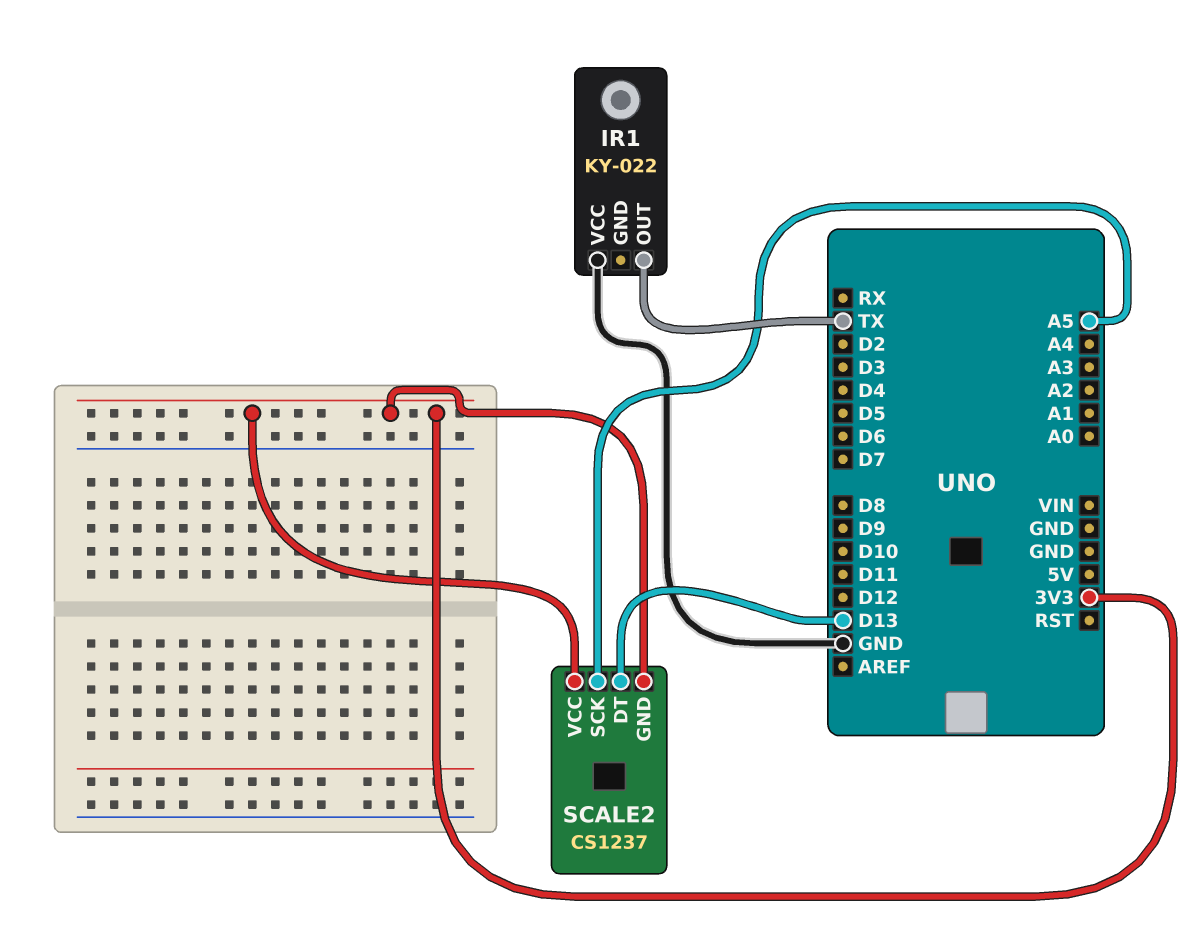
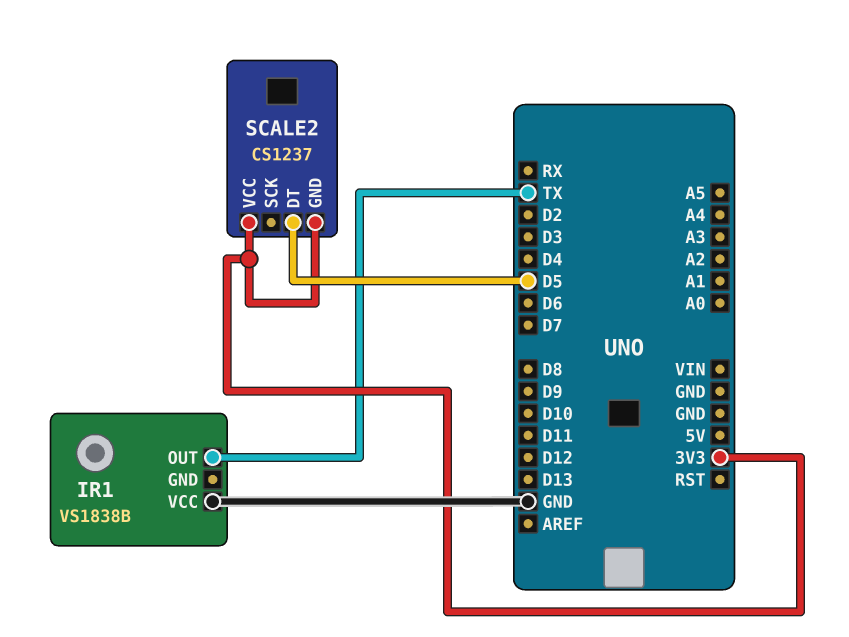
IR1: KY-022 -> VS1838B
SCALE2 pin DT: D13 -> D5
SCALE2 pin SCK: A5 -> none

